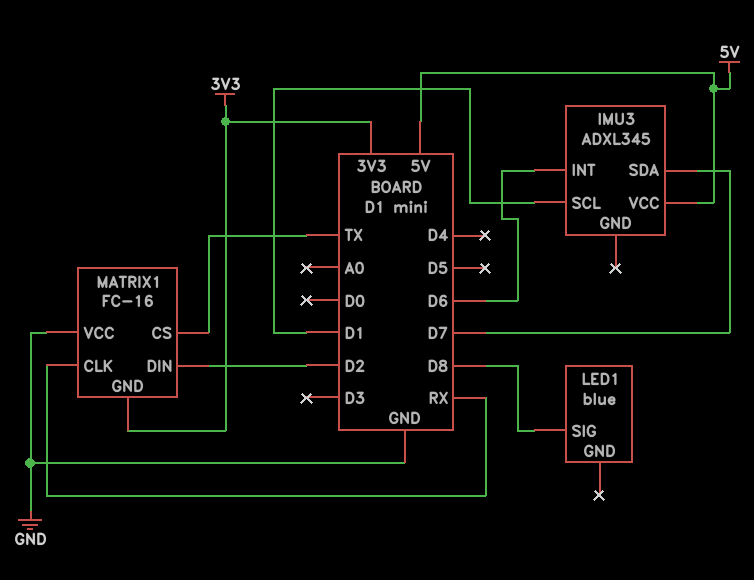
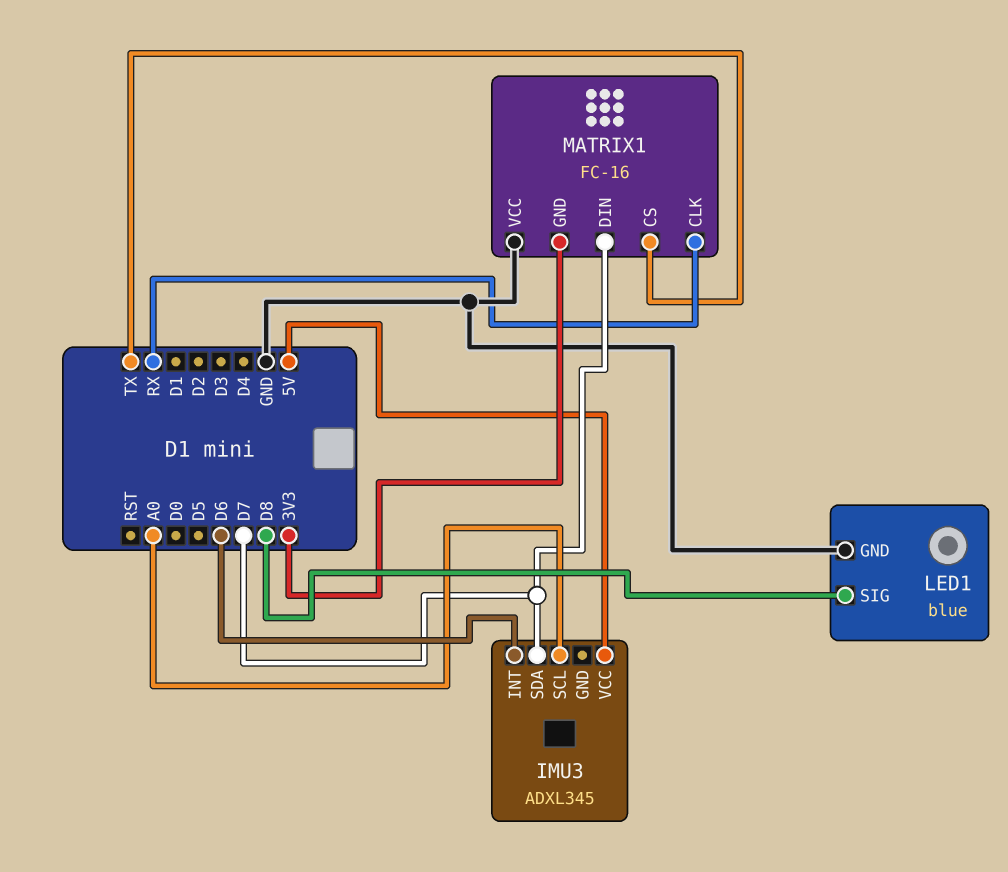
IMU3 pin SCL: D1 -> A0
LED1 pin GND: none -> GND
MATRIX1 pin DIN: D2 -> D7

